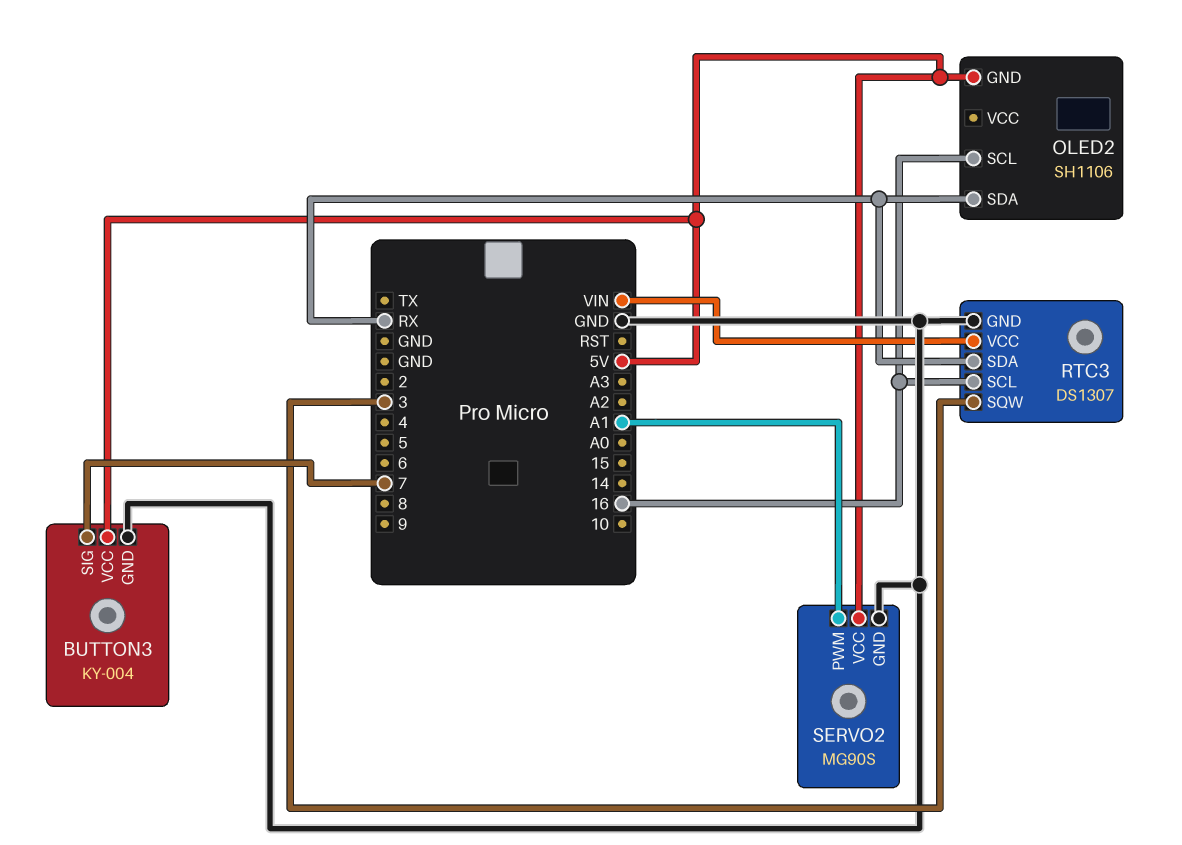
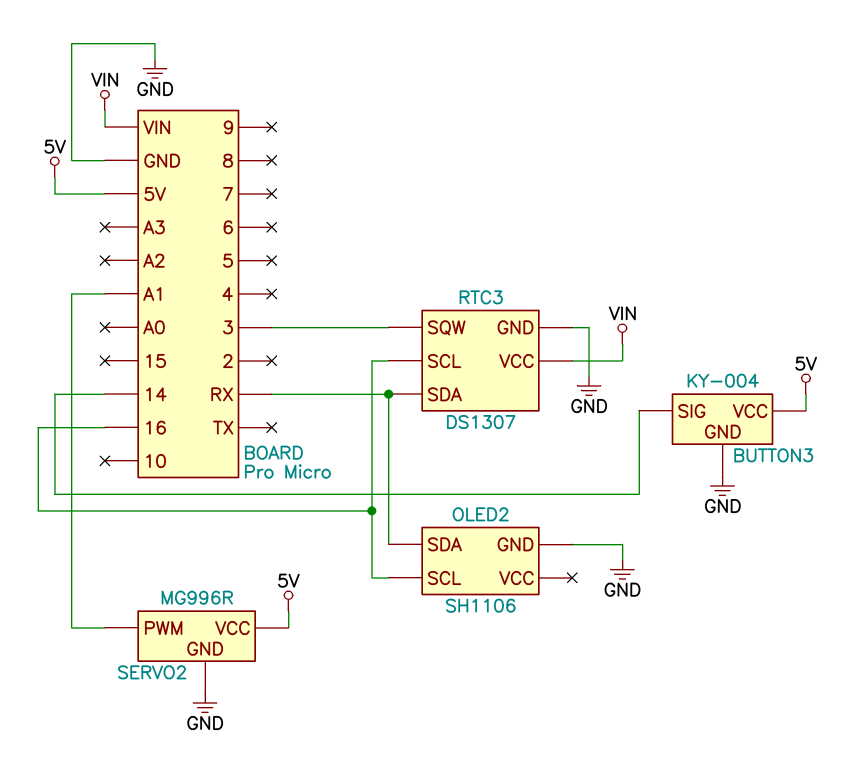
BUTTON3 pin SIG: 7 -> 14
OLED2 pin GND: 5V -> GND
SERVO2: MG90S -> MG996R

